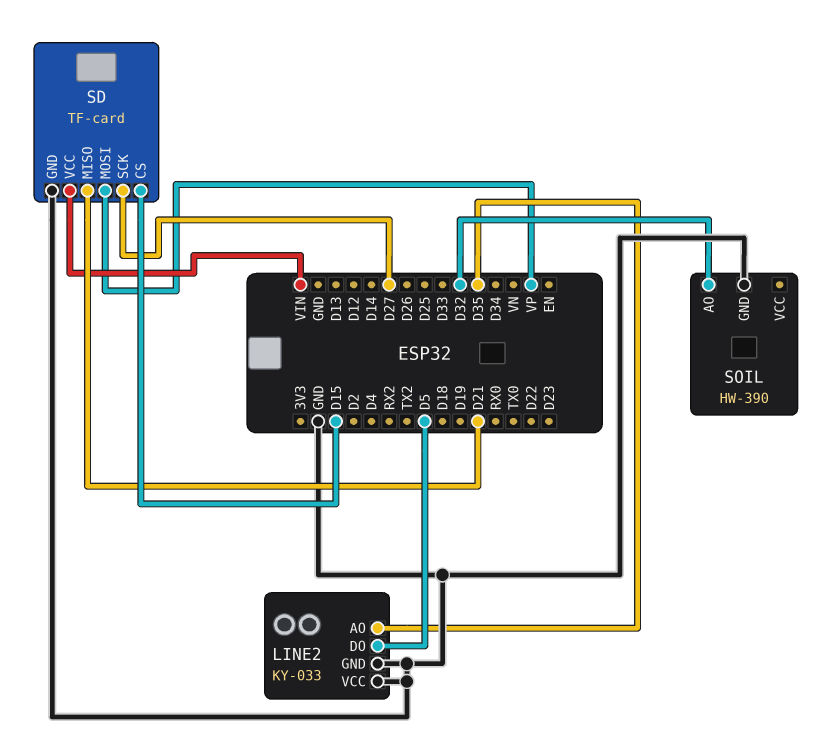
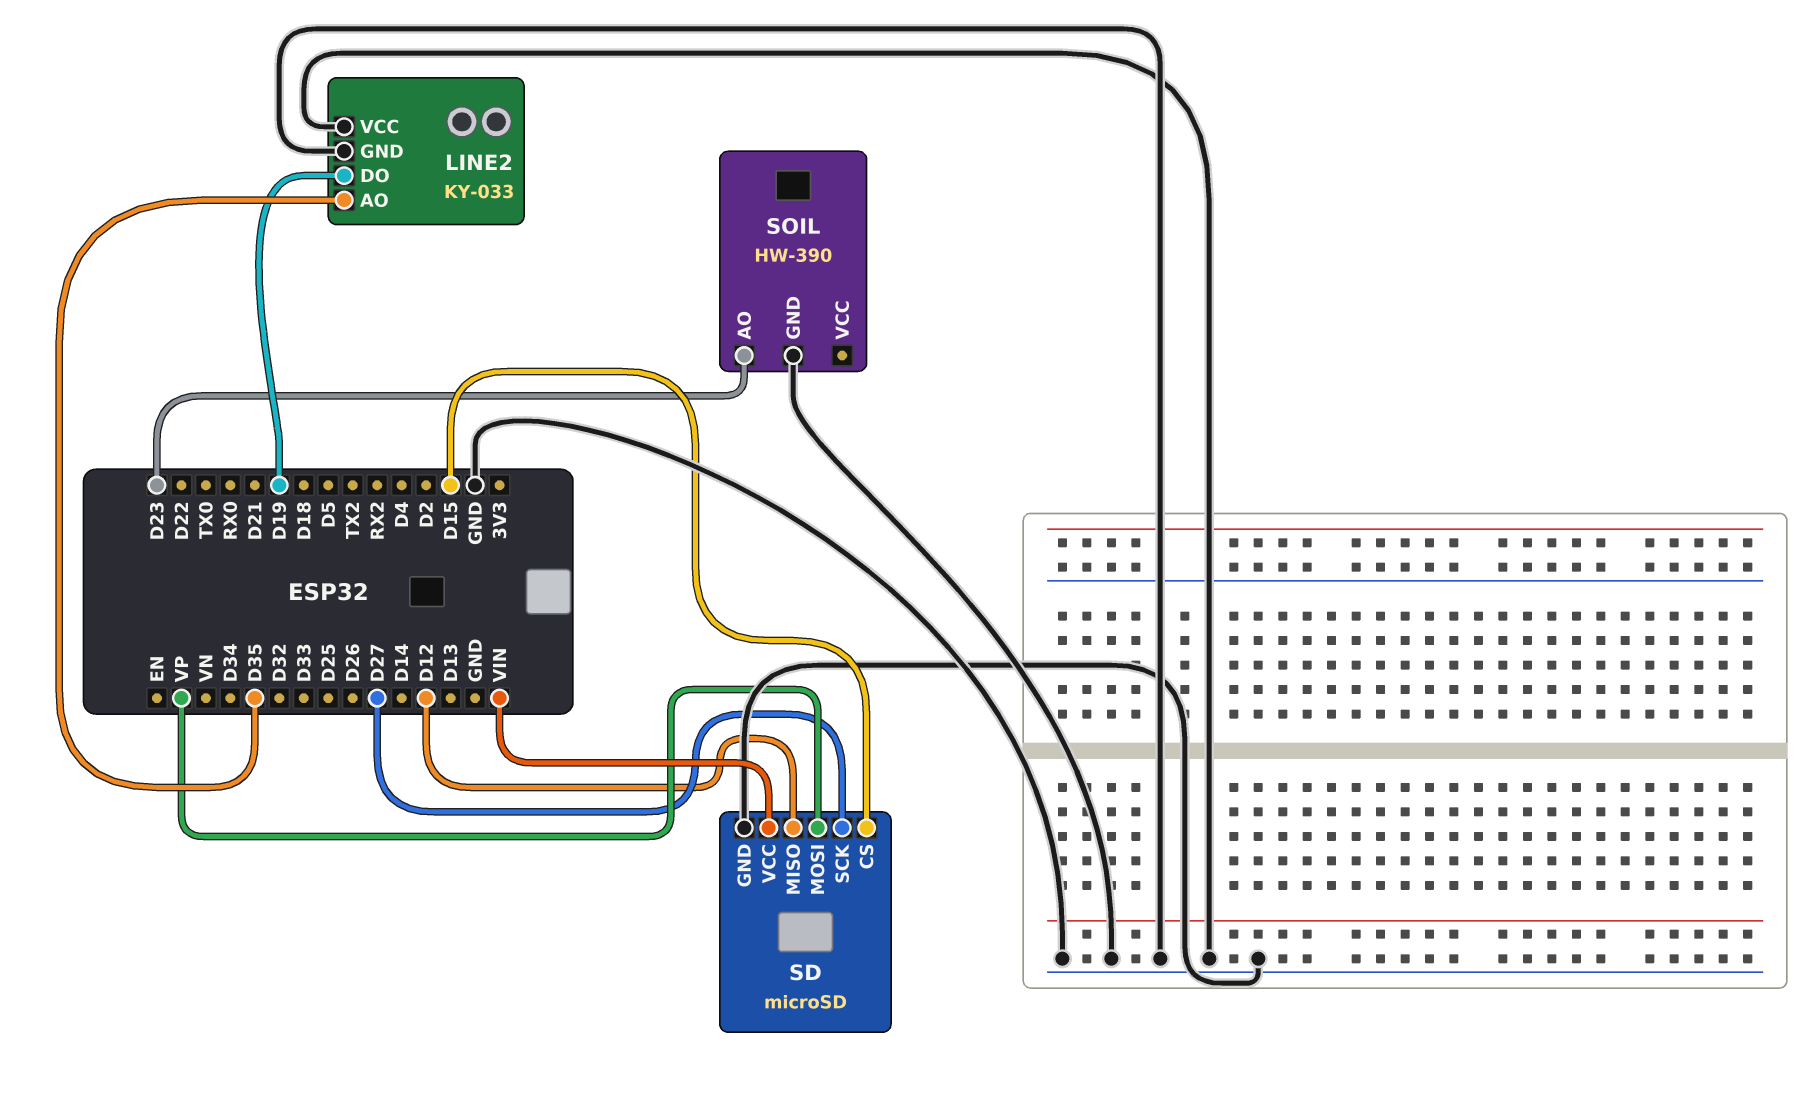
LINE2 pin DO: D5 -> D19
SD: TF-card -> microSD
SD pin MISO: D21 -> D12
SOIL pin AO: D32 -> D23

